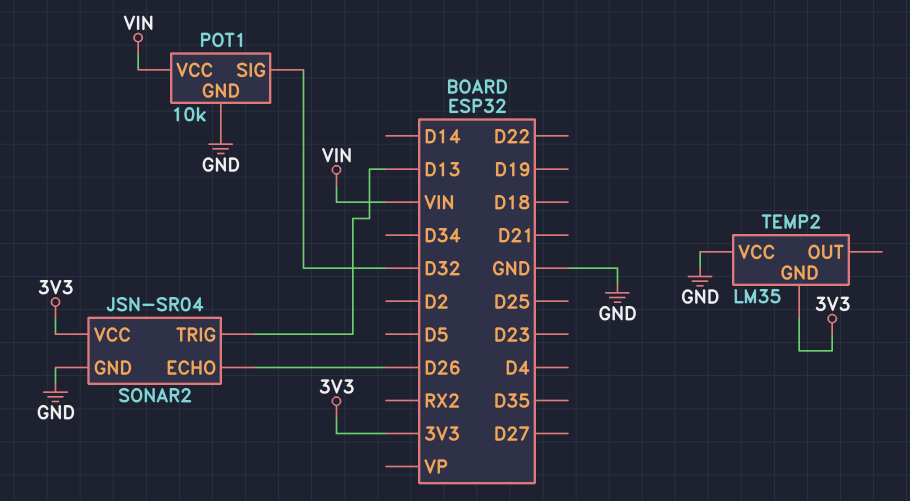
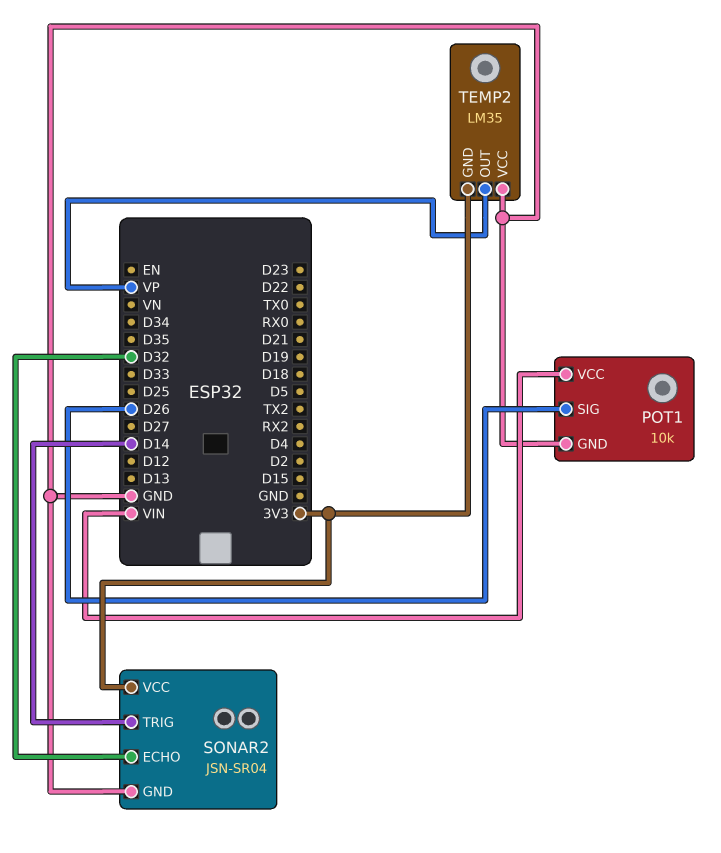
POT1 pin SIG: D32 -> D26
SONAR2 pin ECHO: D26 -> D32
SONAR2 pin TRIG: D13 -> D14
TEMP2 pin OUT: none -> VP

